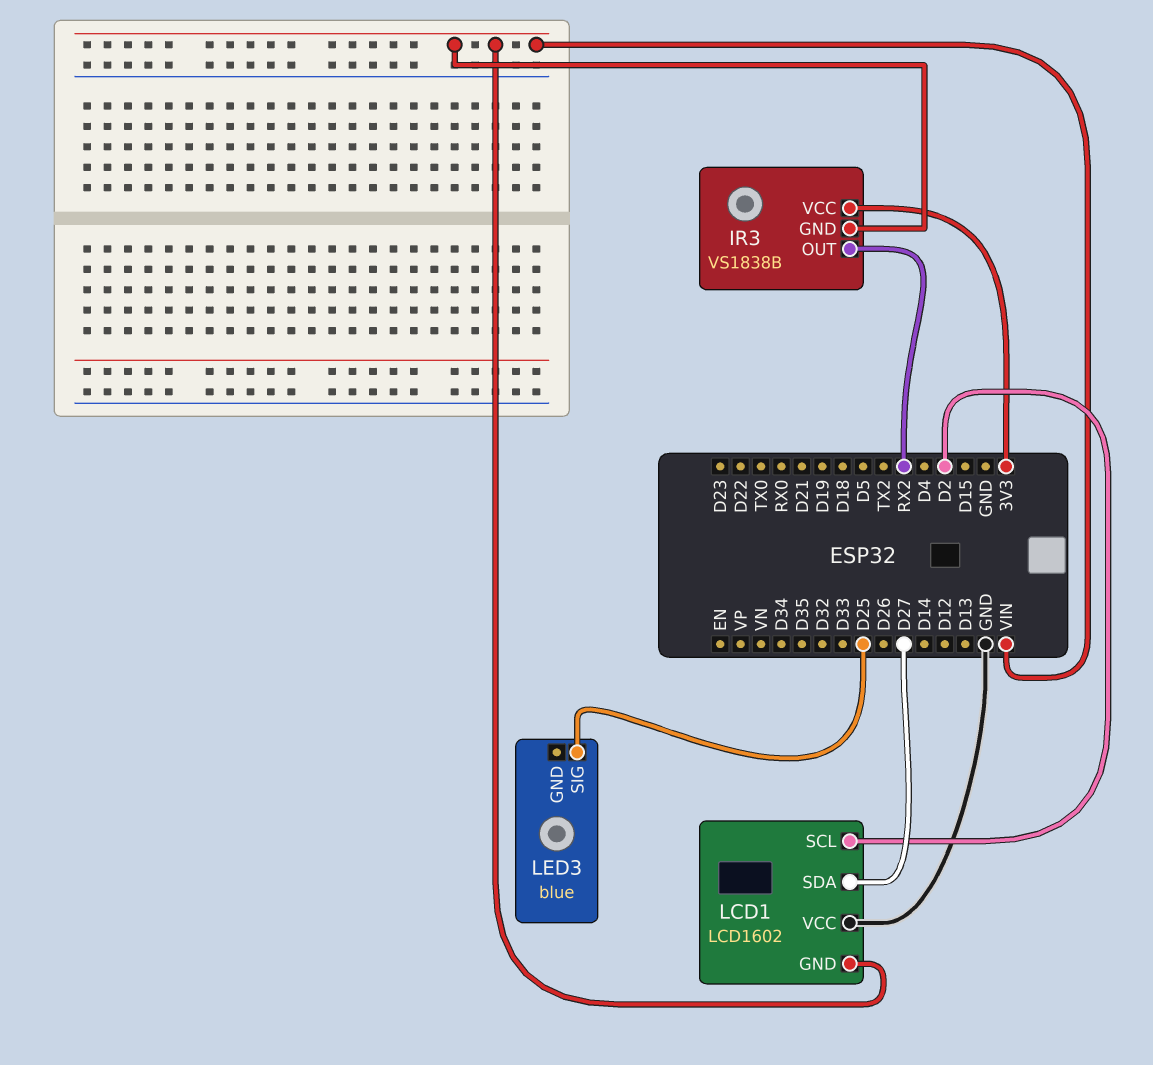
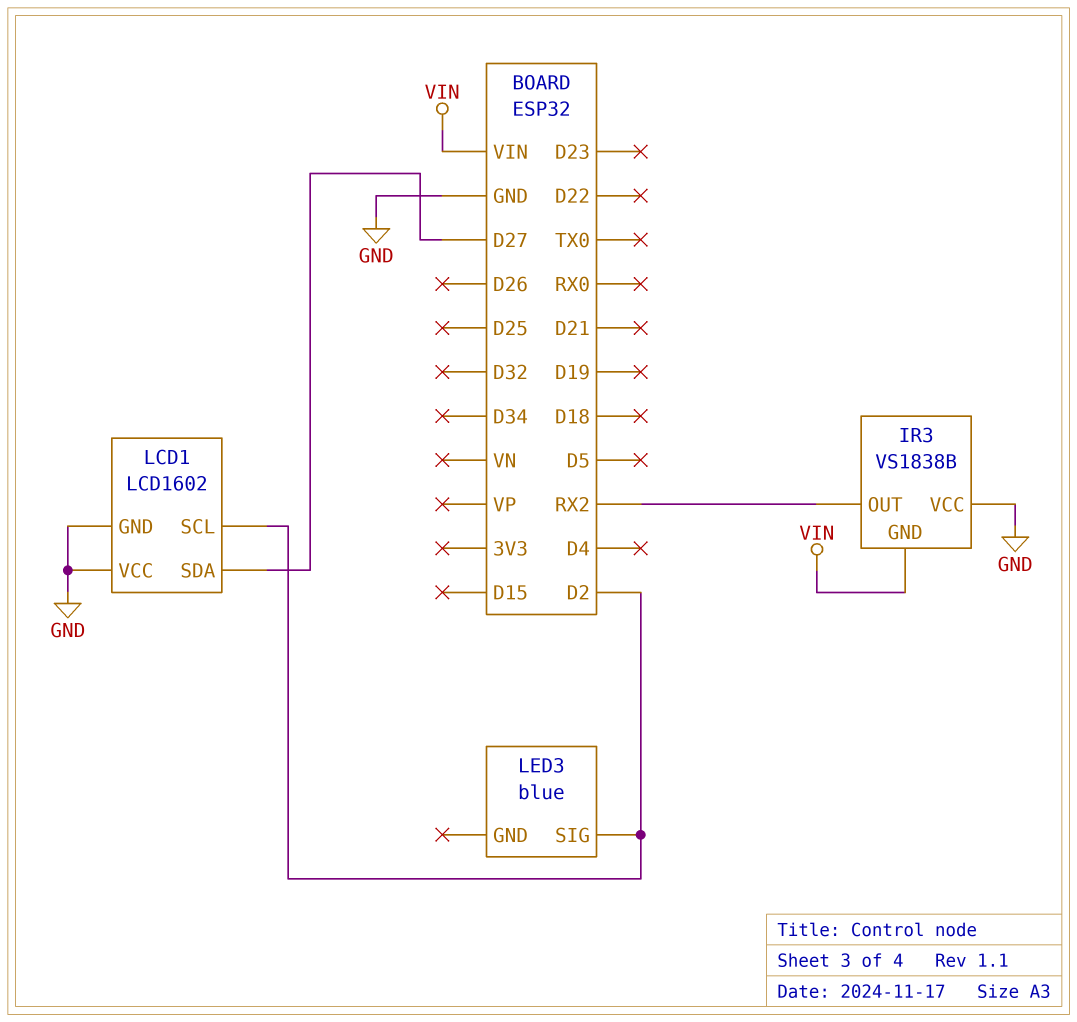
IR3 pin VCC: 3V3 -> GND
LCD1 pin GND: VIN -> GND
LED3 pin SIG: D25 -> D2

